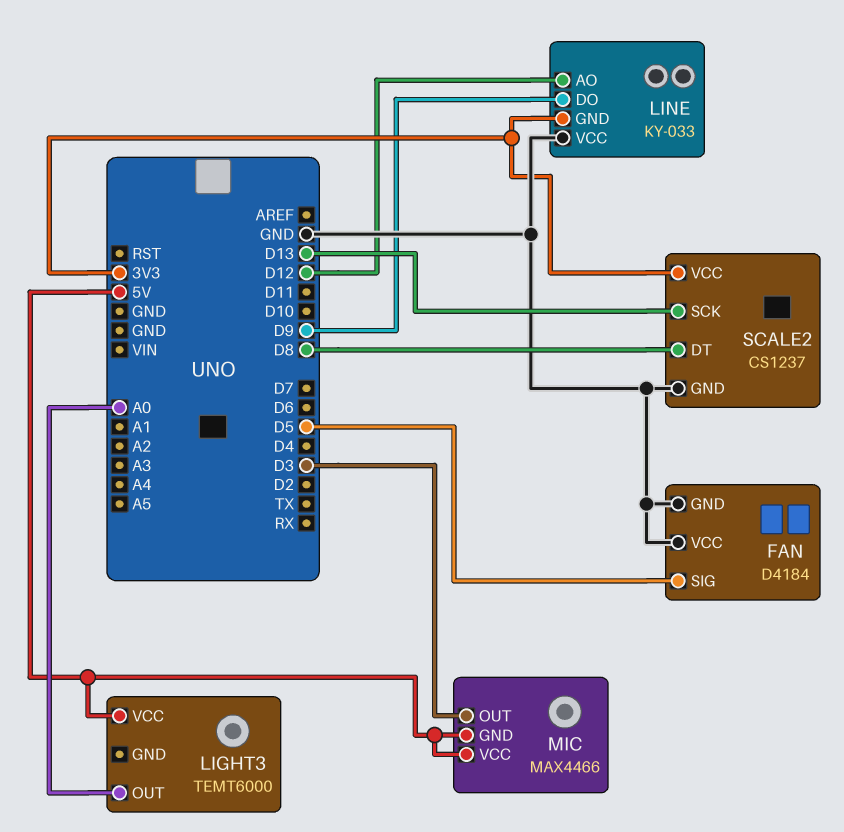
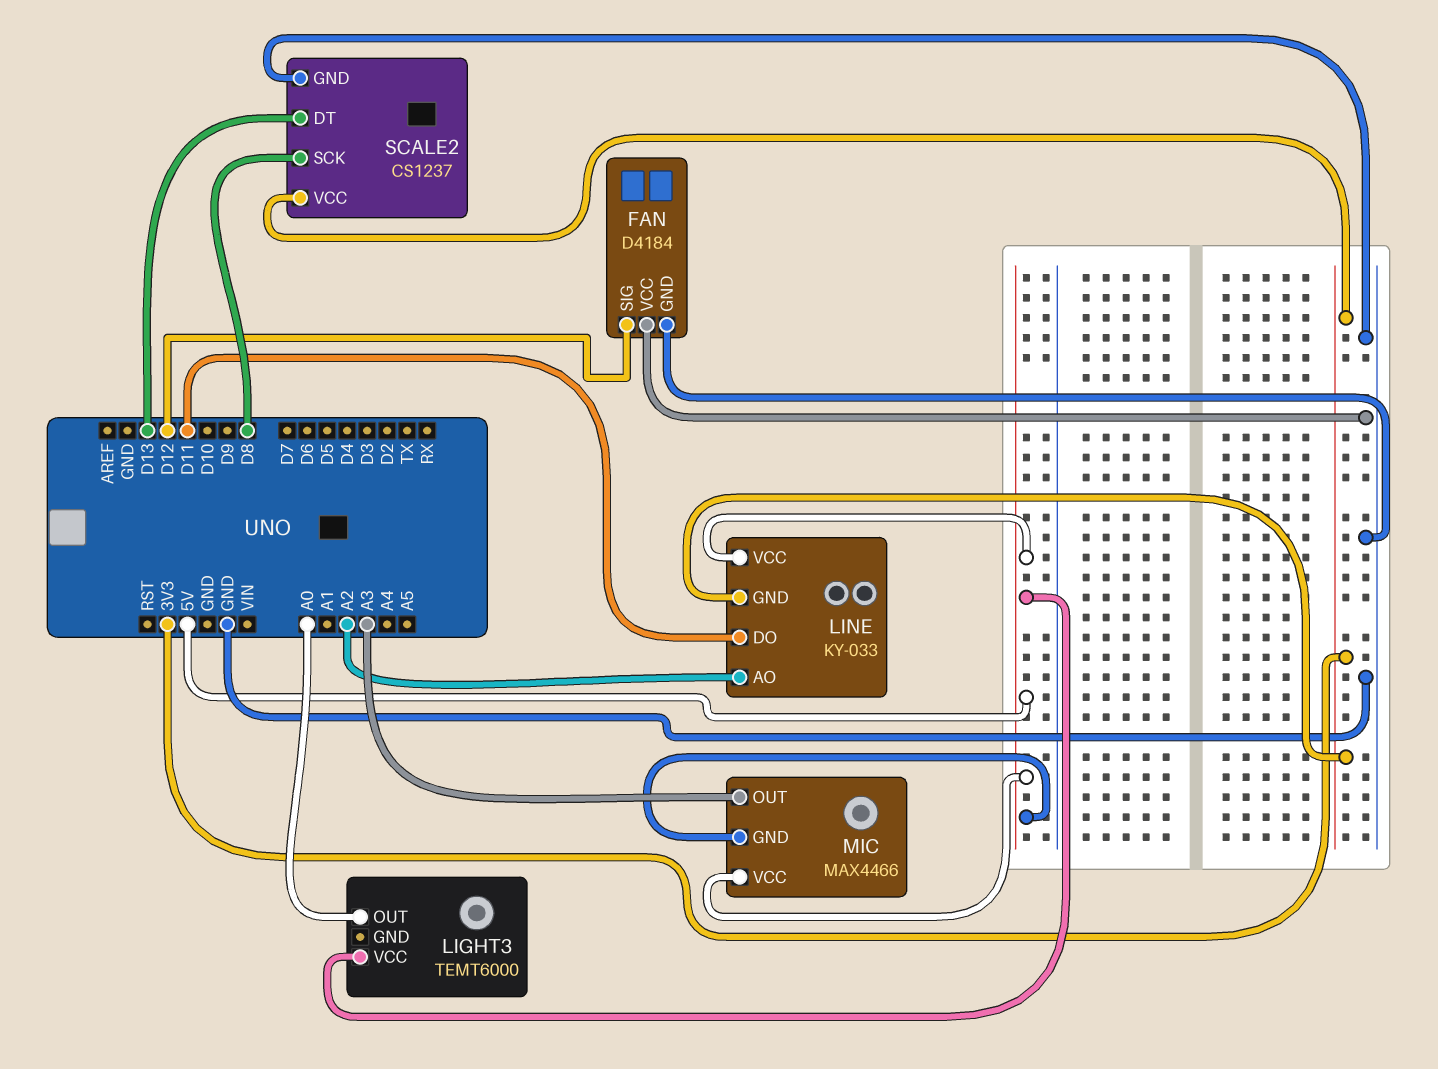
FAN pin SIG: D5 -> D12
LINE pin AO: D12 -> A2
LINE pin DO: D9 -> D11
LINE pin VCC: GND -> 5V
MIC pin OUT: D3 -> A3
SCALE2 pin DT: D8 -> D13
SCALE2 pin SCK: D13 -> D8

